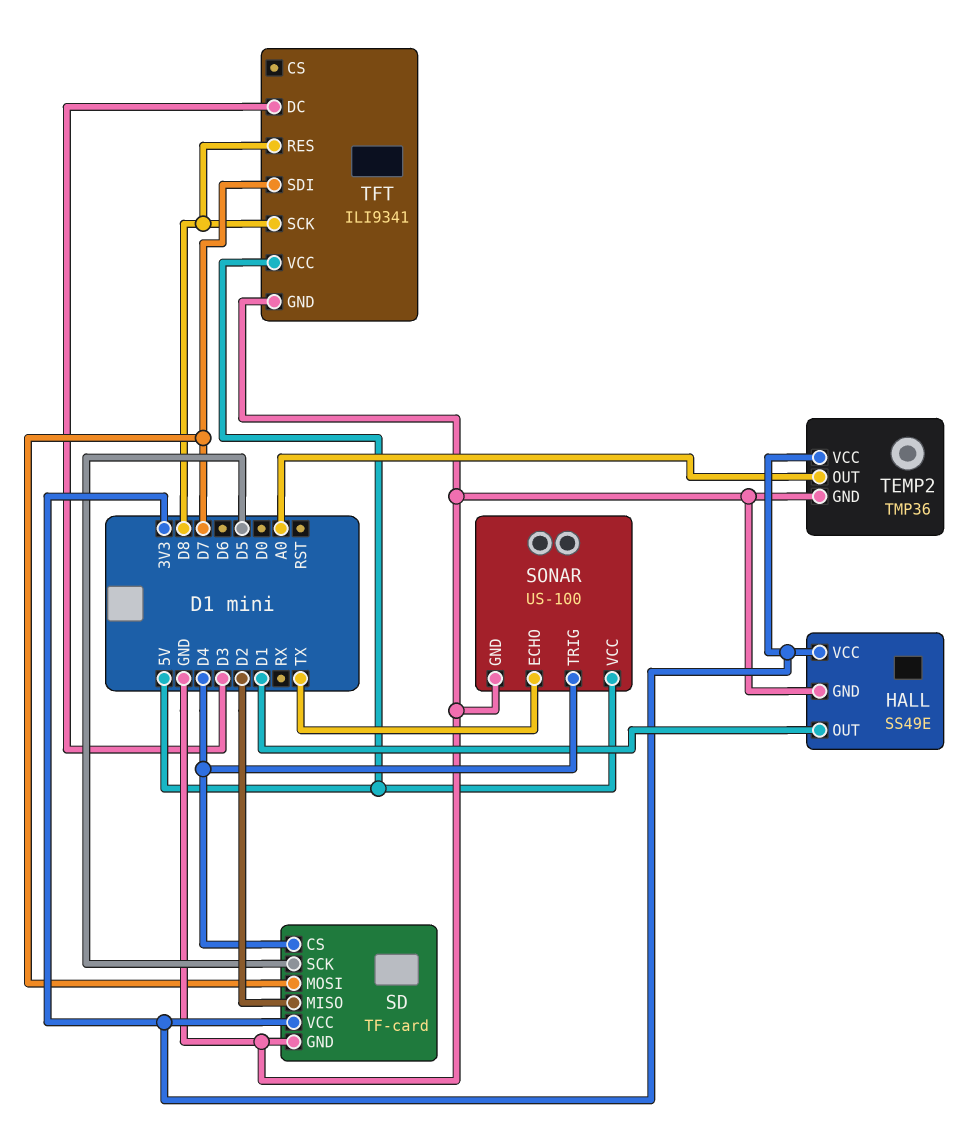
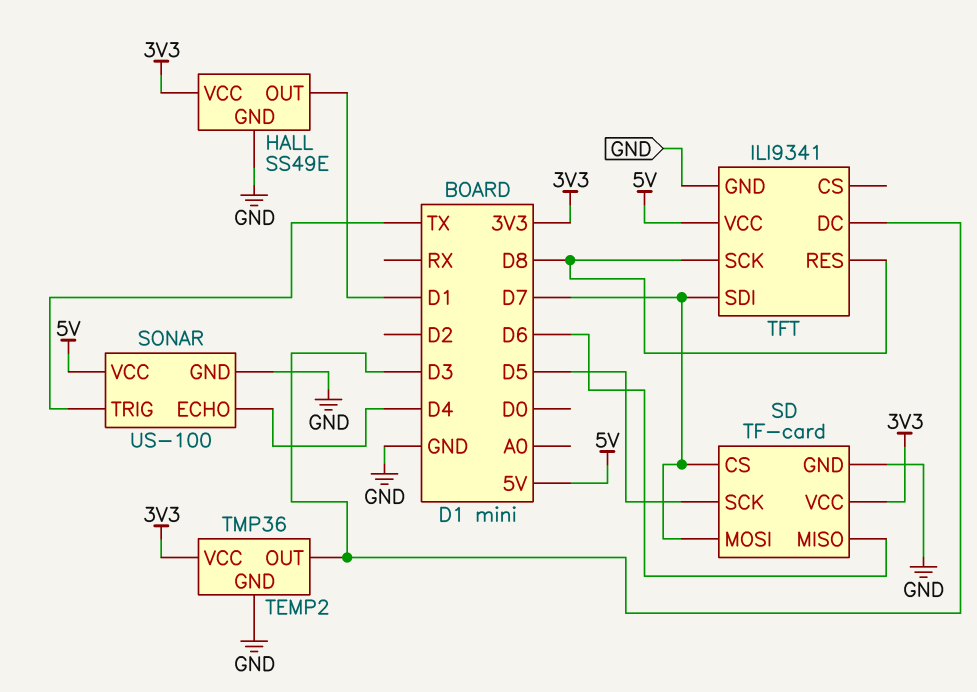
SD pin CS: D4 -> D7
SD pin MISO: D2 -> D6
SONAR pin ECHO: TX -> D4
SONAR pin TRIG: D4 -> TX
TEMP2 pin OUT: A0 -> D3

